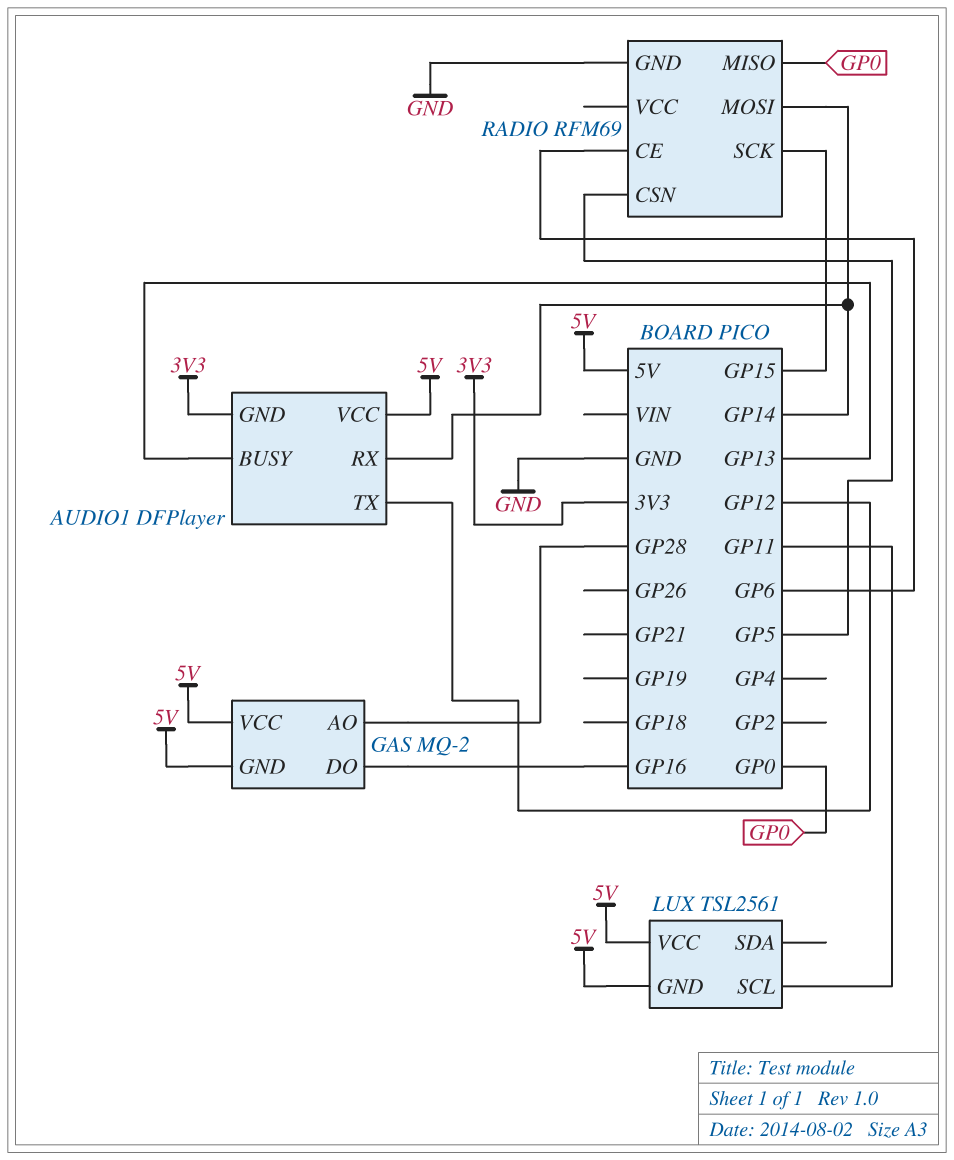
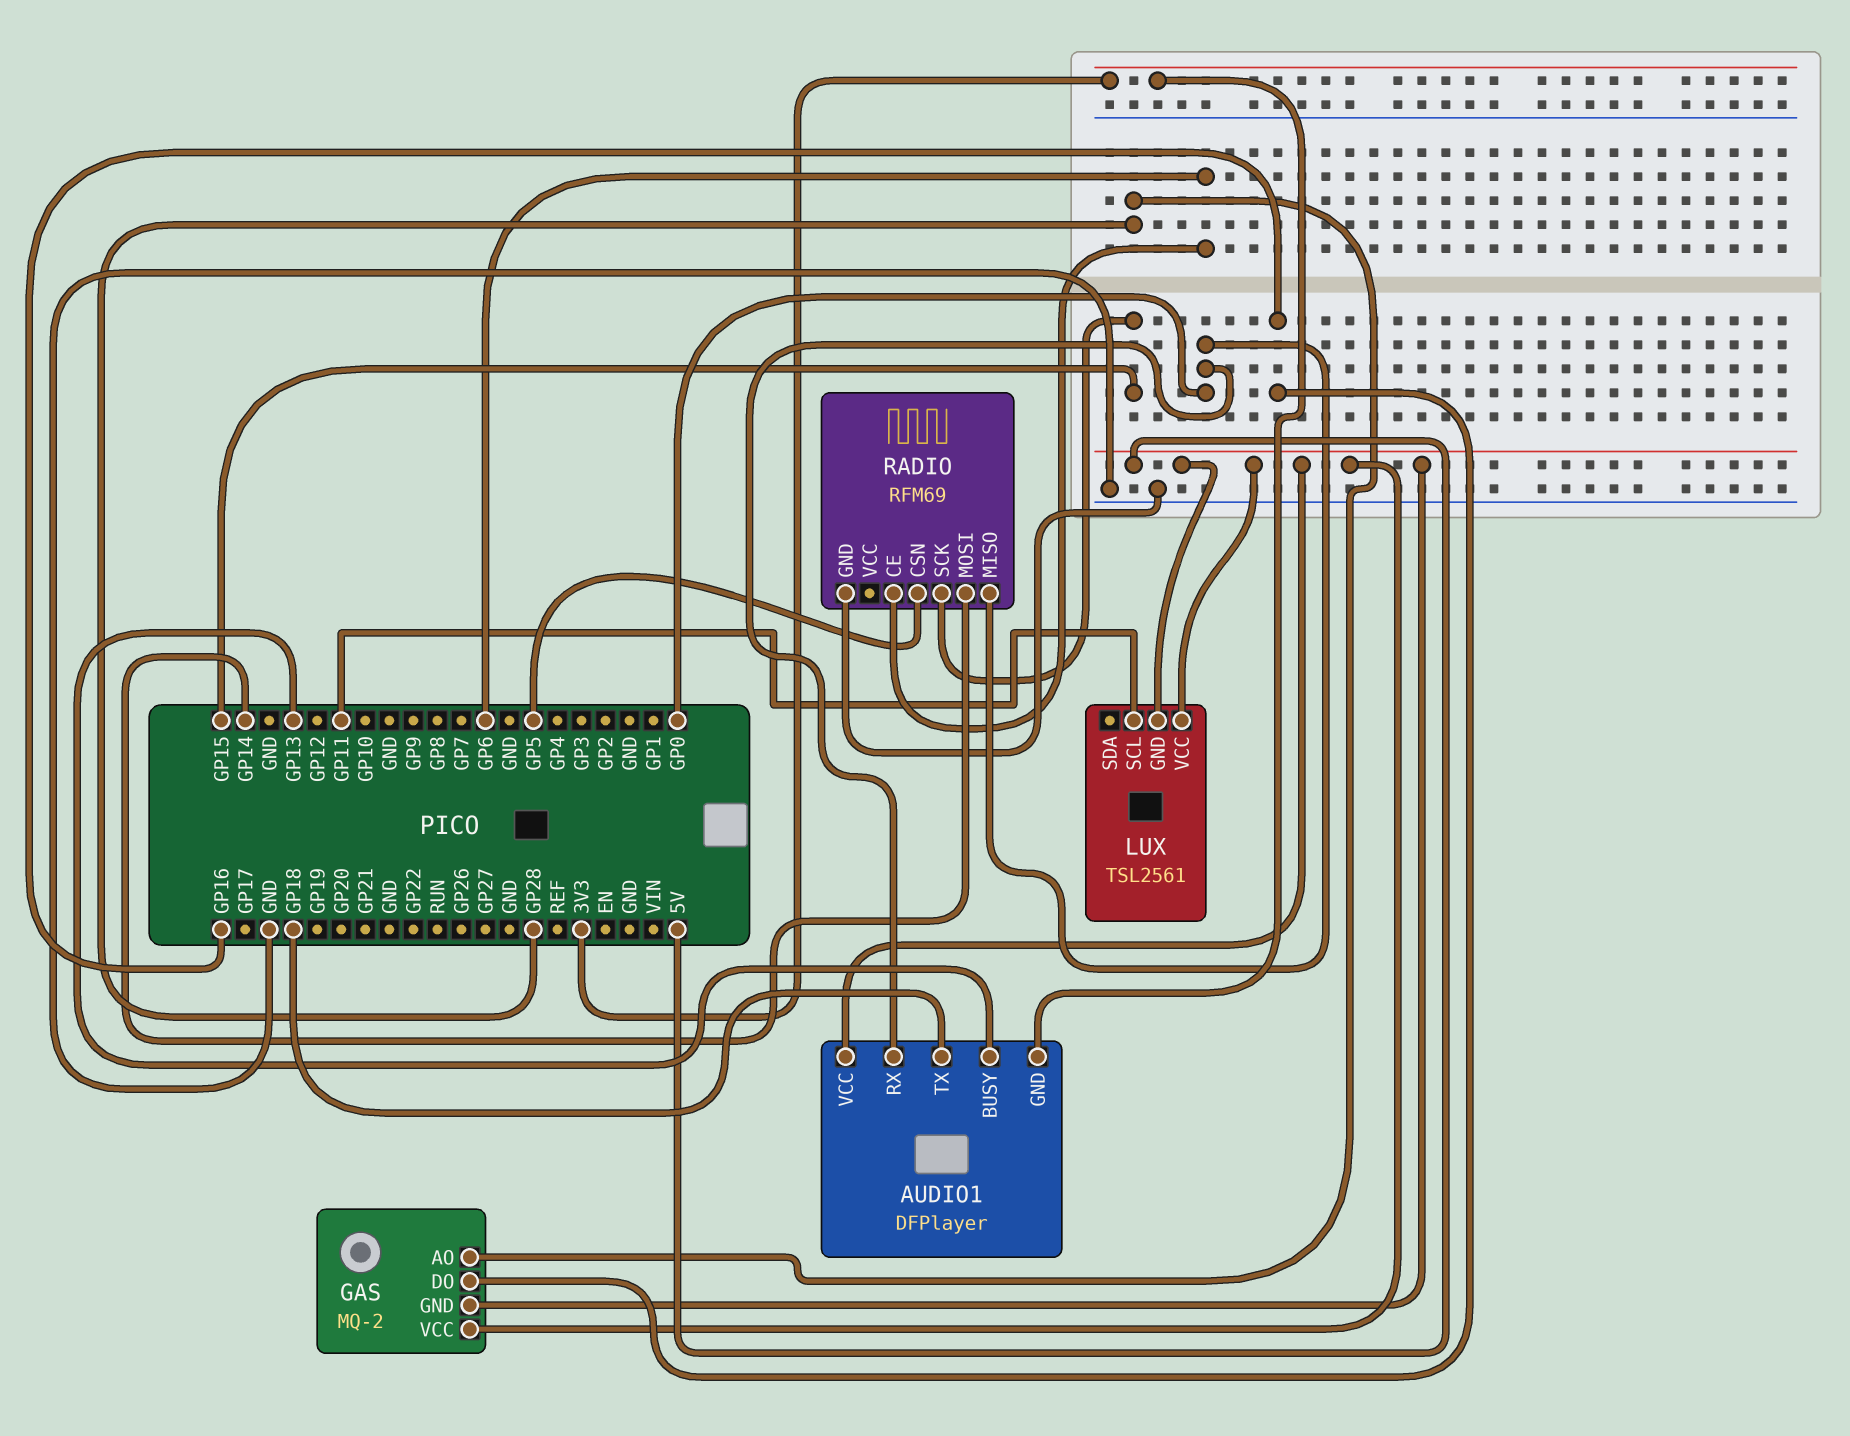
AUDIO1 pin RX: GP14 -> GP0
AUDIO1 pin TX: GP12 -> GP18

